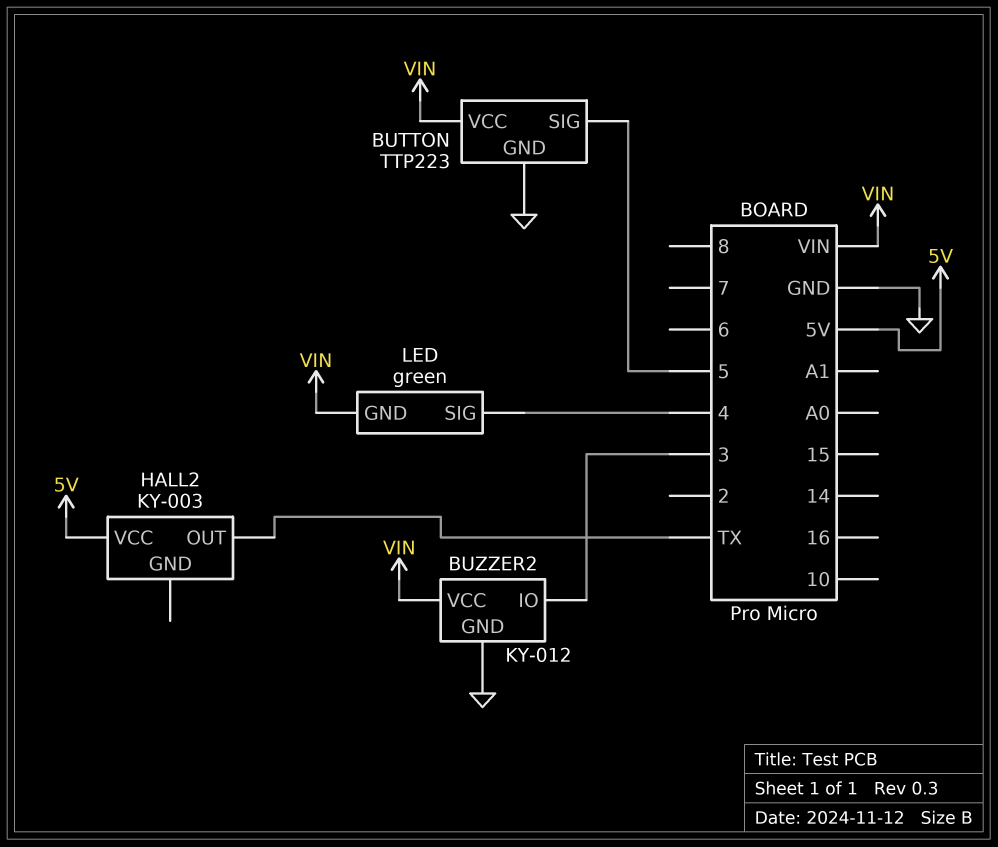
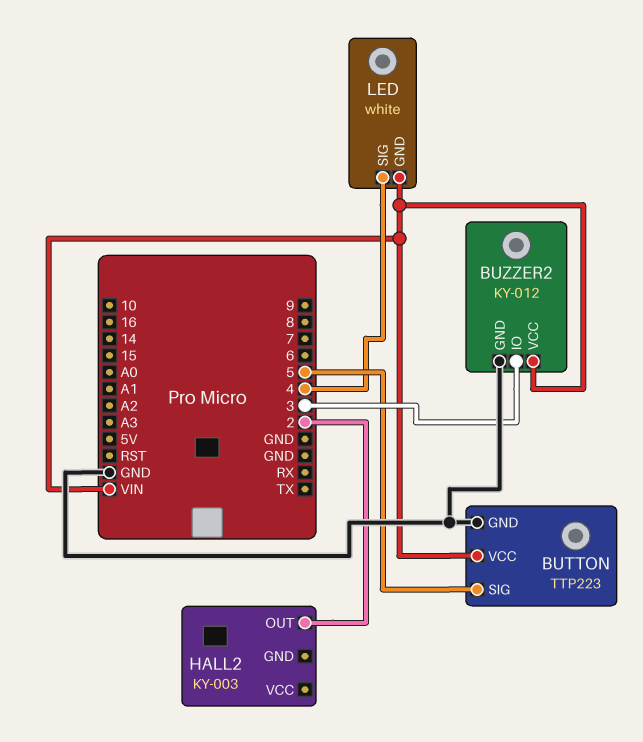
HALL2 pin OUT: TX -> 2
HALL2 pin VCC: 5V -> none
LED: green -> white

